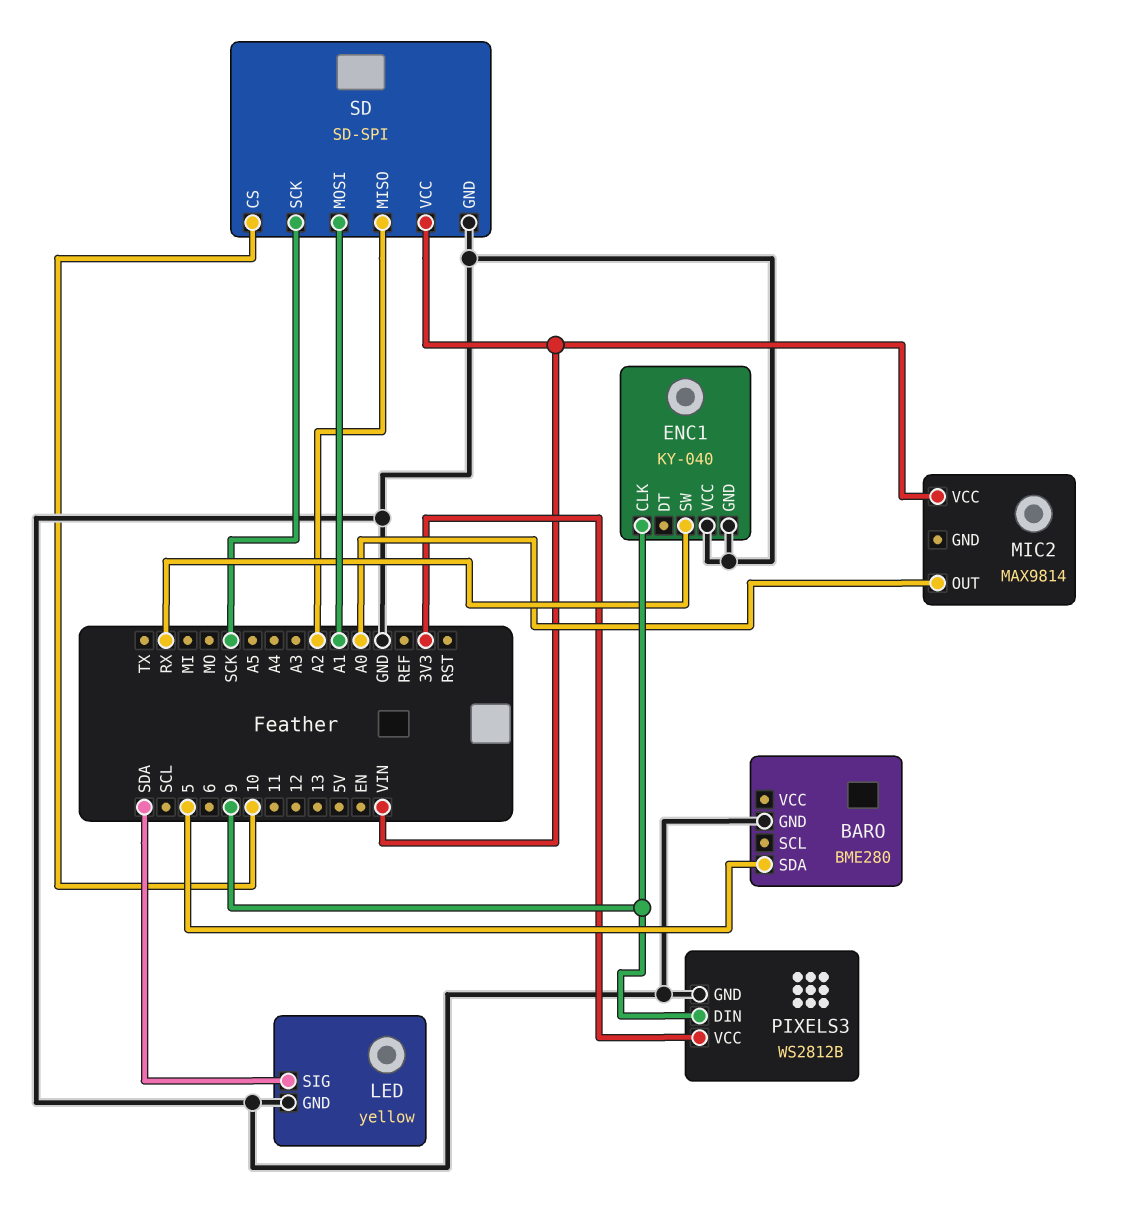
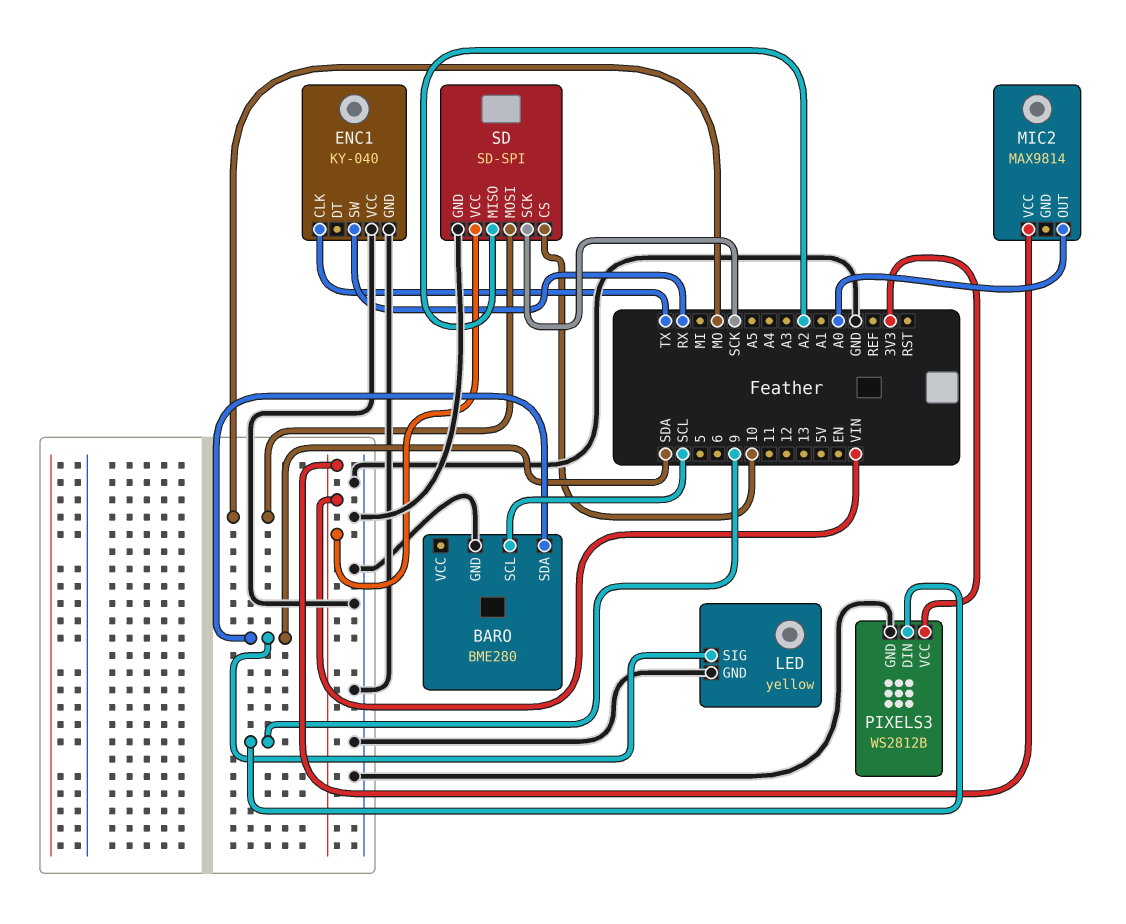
BARO pin SCL: none -> SCL
BARO pin SDA: 5 -> SDA
ENC1 pin CLK: 9 -> TX
SD pin MOSI: A1 -> MO

